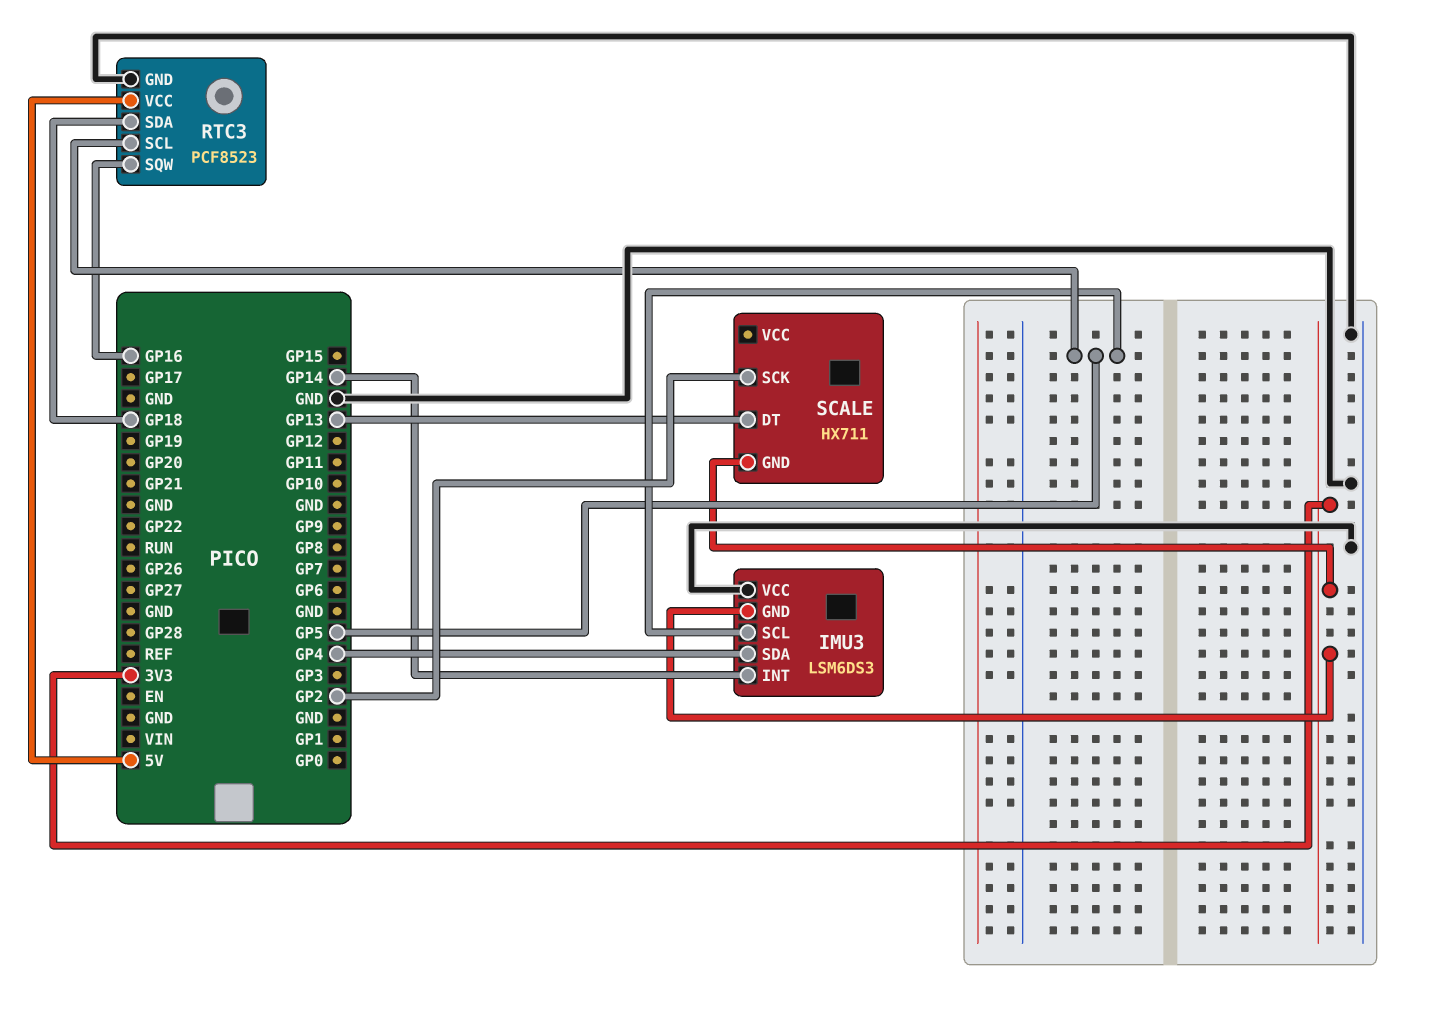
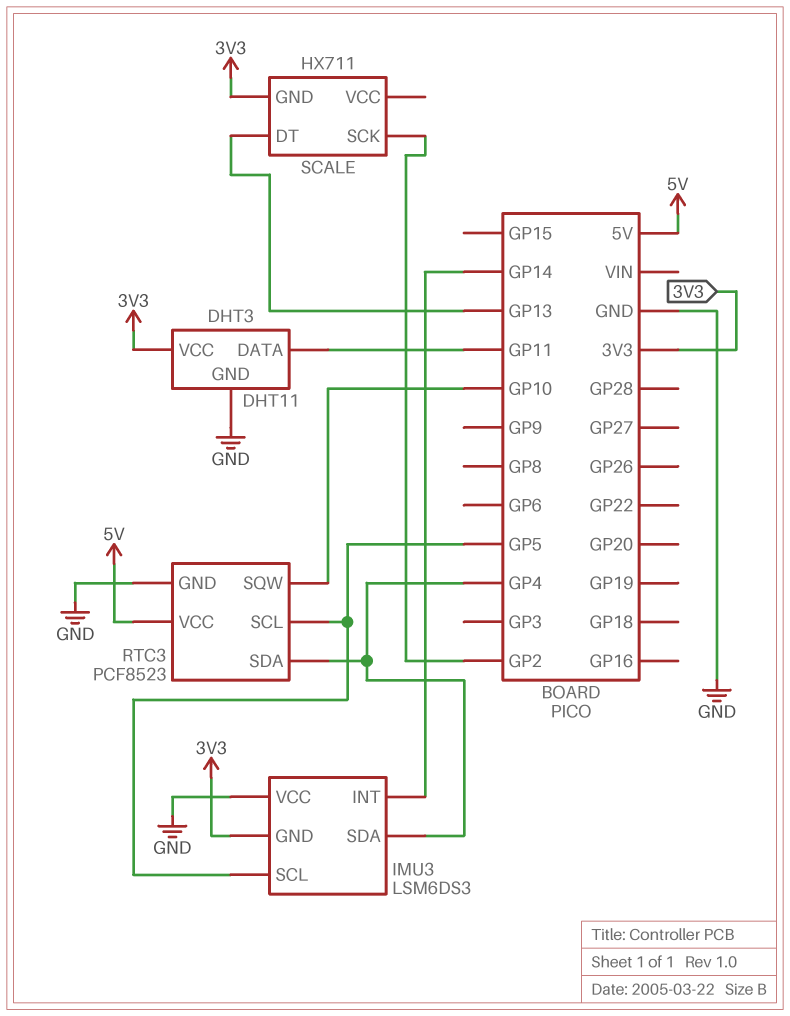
DHT3: none -> DHT11
DHT3 pin DATA: none -> GP11
DHT3 pin GND: none -> GND
DHT3 pin VCC: none -> 3V3
RTC3 pin SDA: GP18 -> GP4
RTC3 pin SQW: GP16 -> GP10

